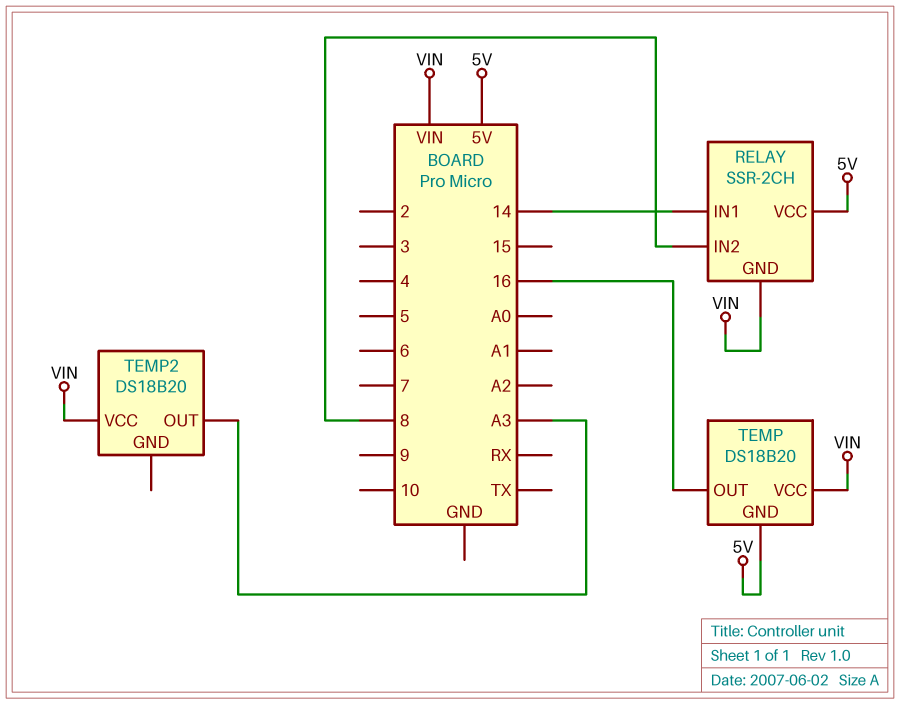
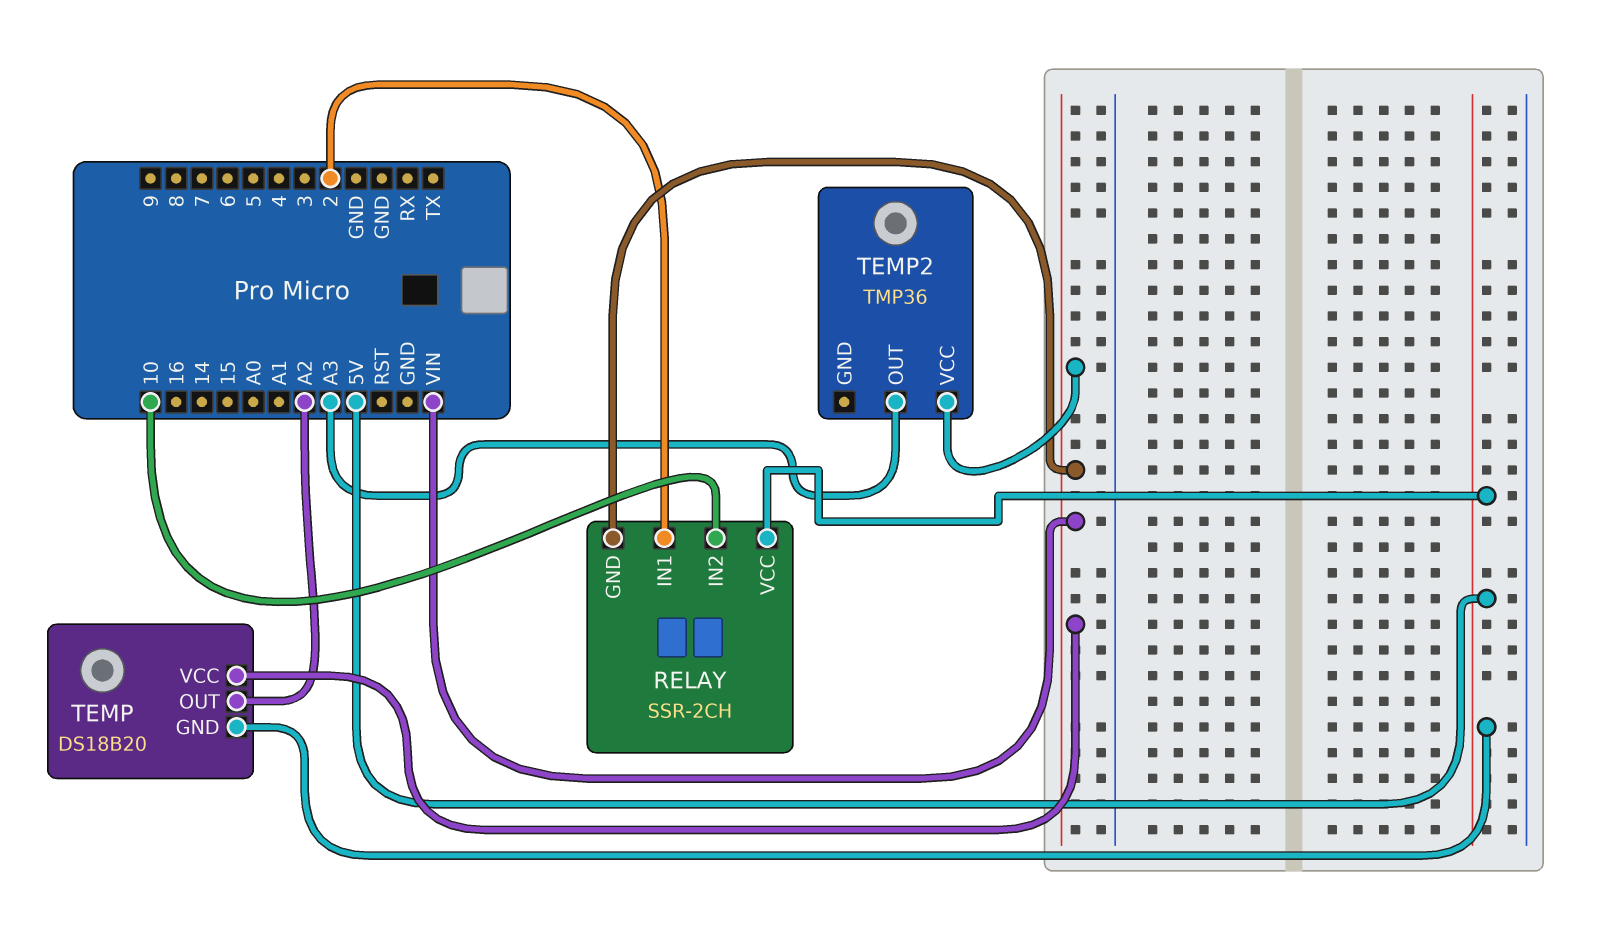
RELAY pin IN1: 14 -> 2
RELAY pin IN2: 8 -> 10
TEMP pin OUT: 16 -> A2
TEMP2: DS18B20 -> TMP36

